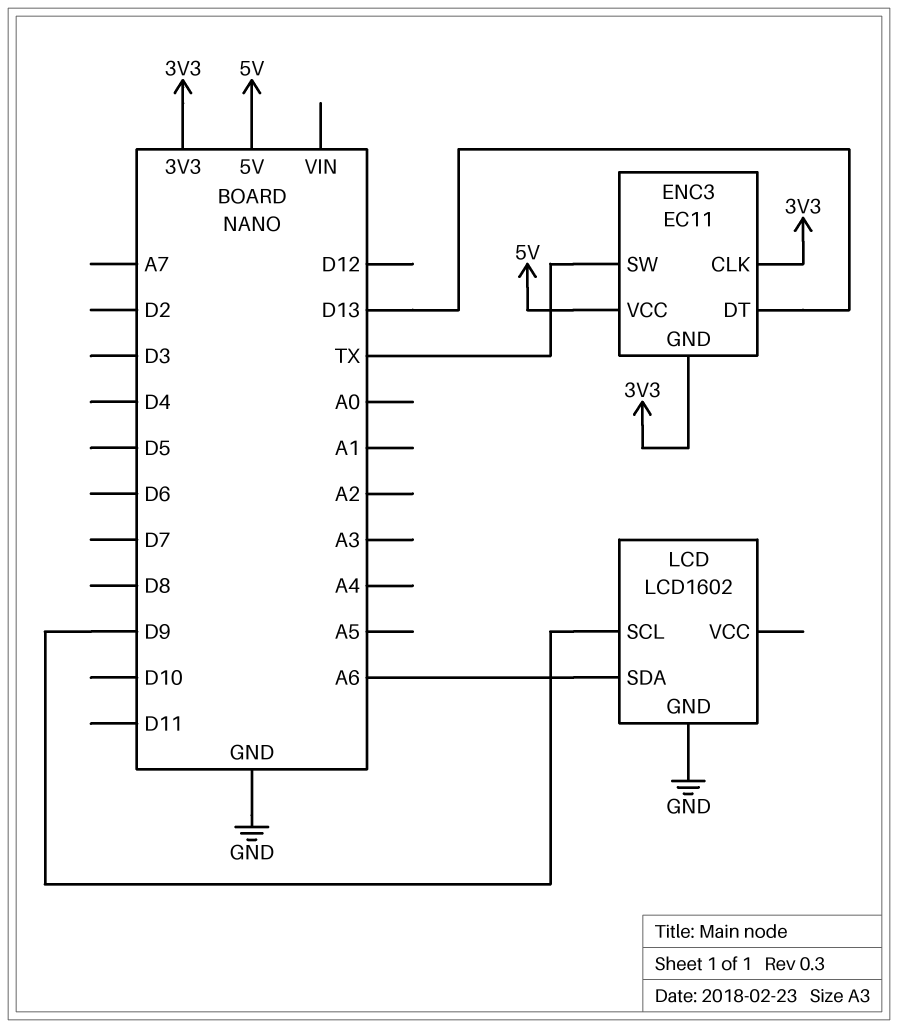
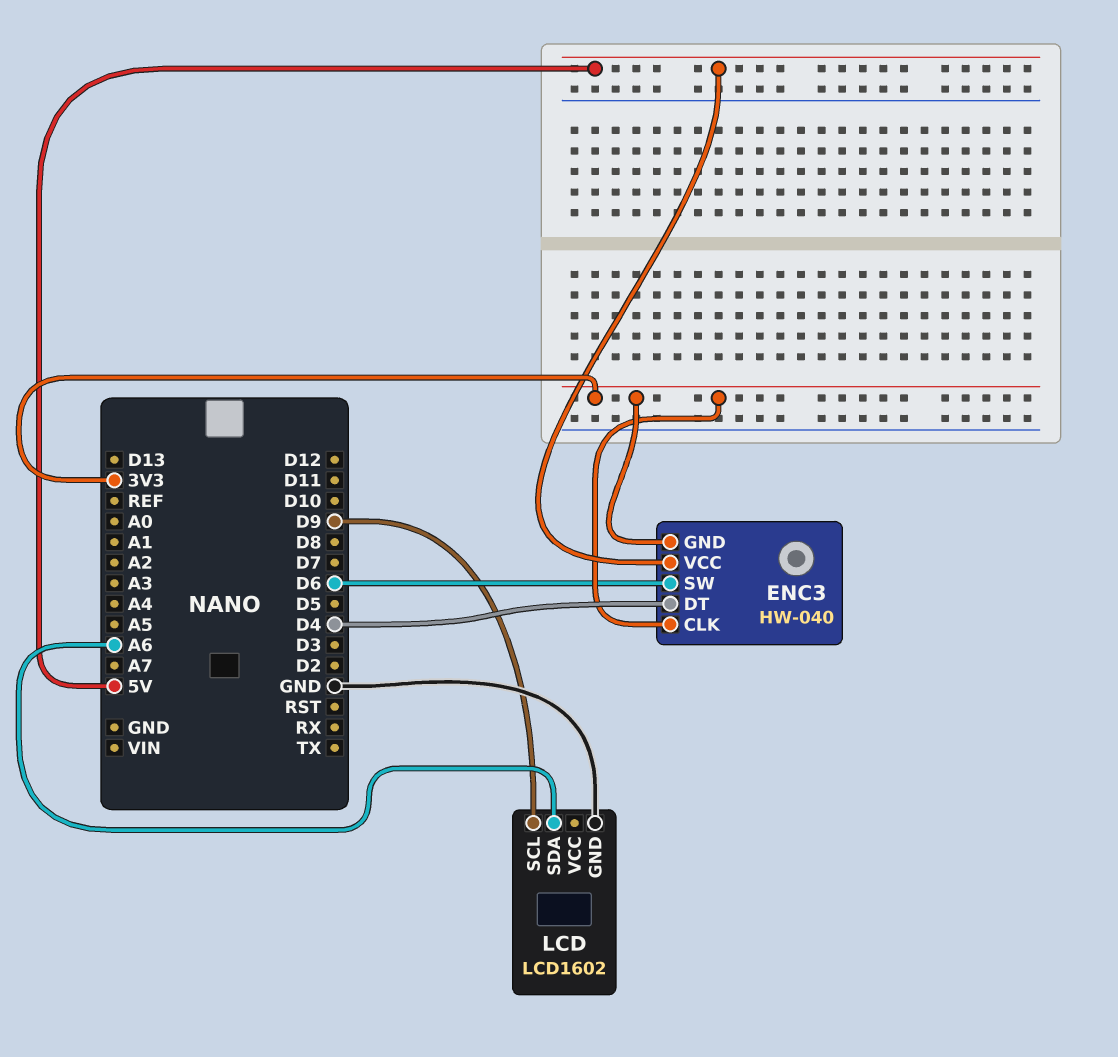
ENC3: EC11 -> HW-040
ENC3 pin DT: D13 -> D4
ENC3 pin SW: TX -> D6

